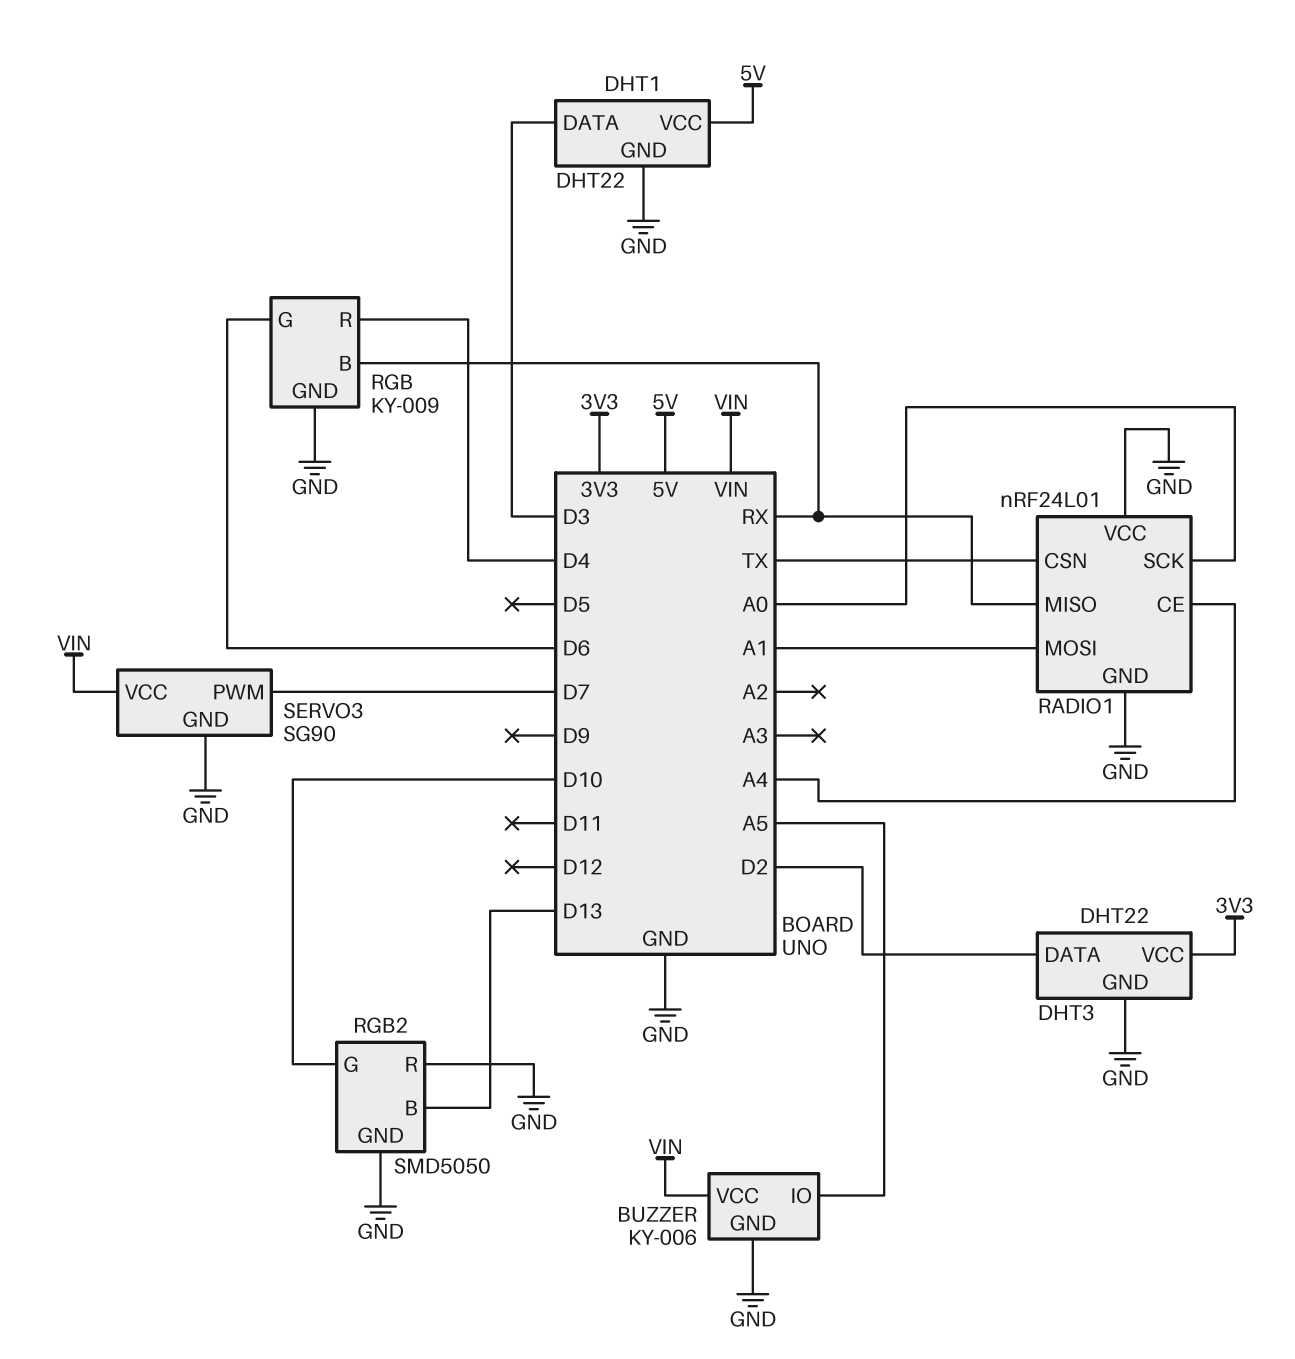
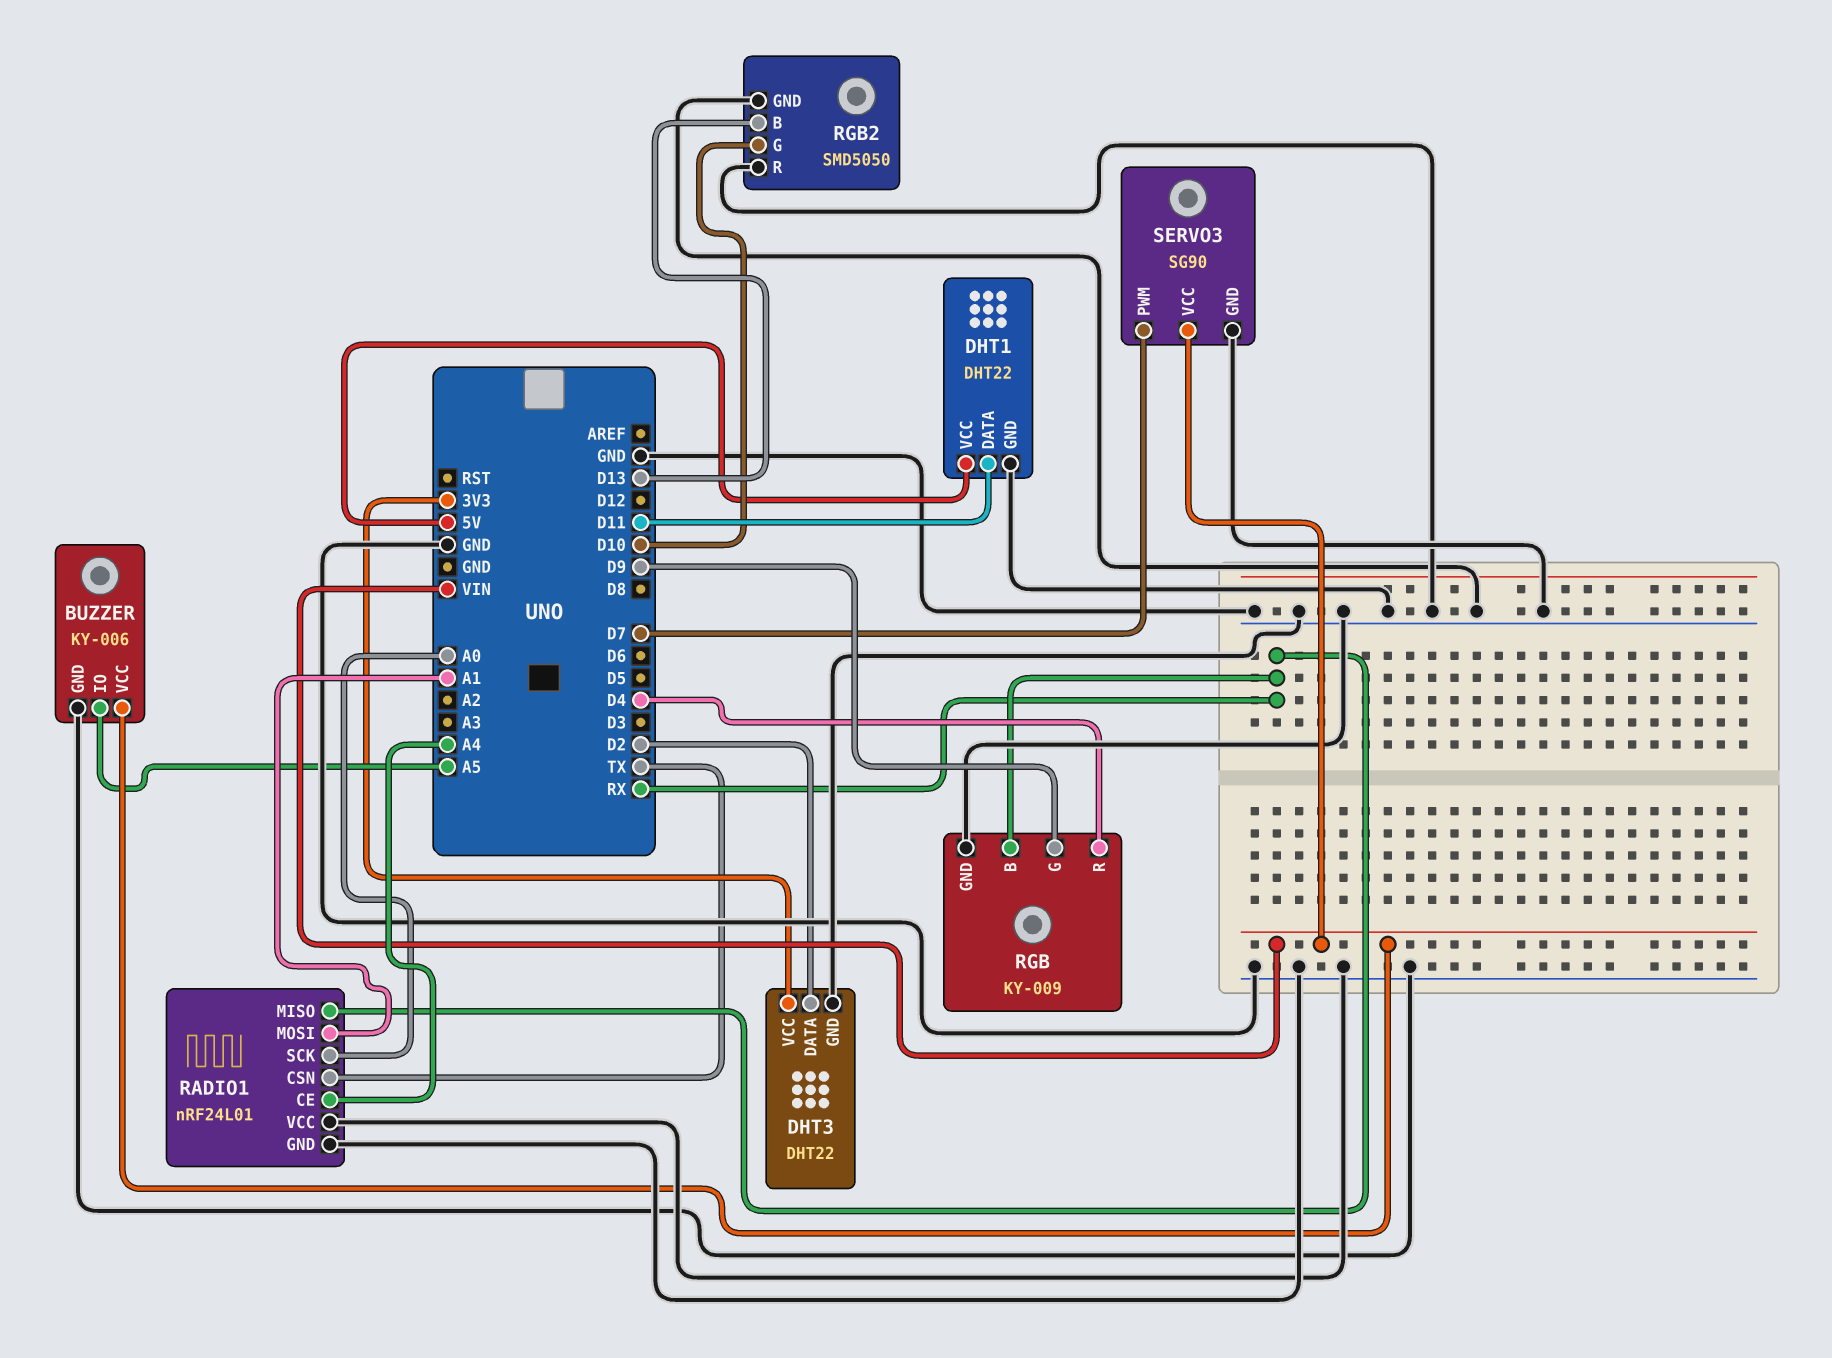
DHT1 pin DATA: D3 -> D11
RGB pin G: D6 -> D9

